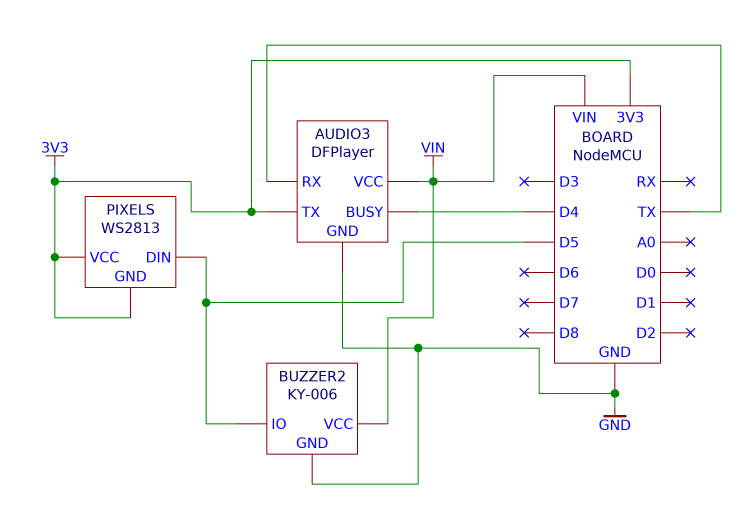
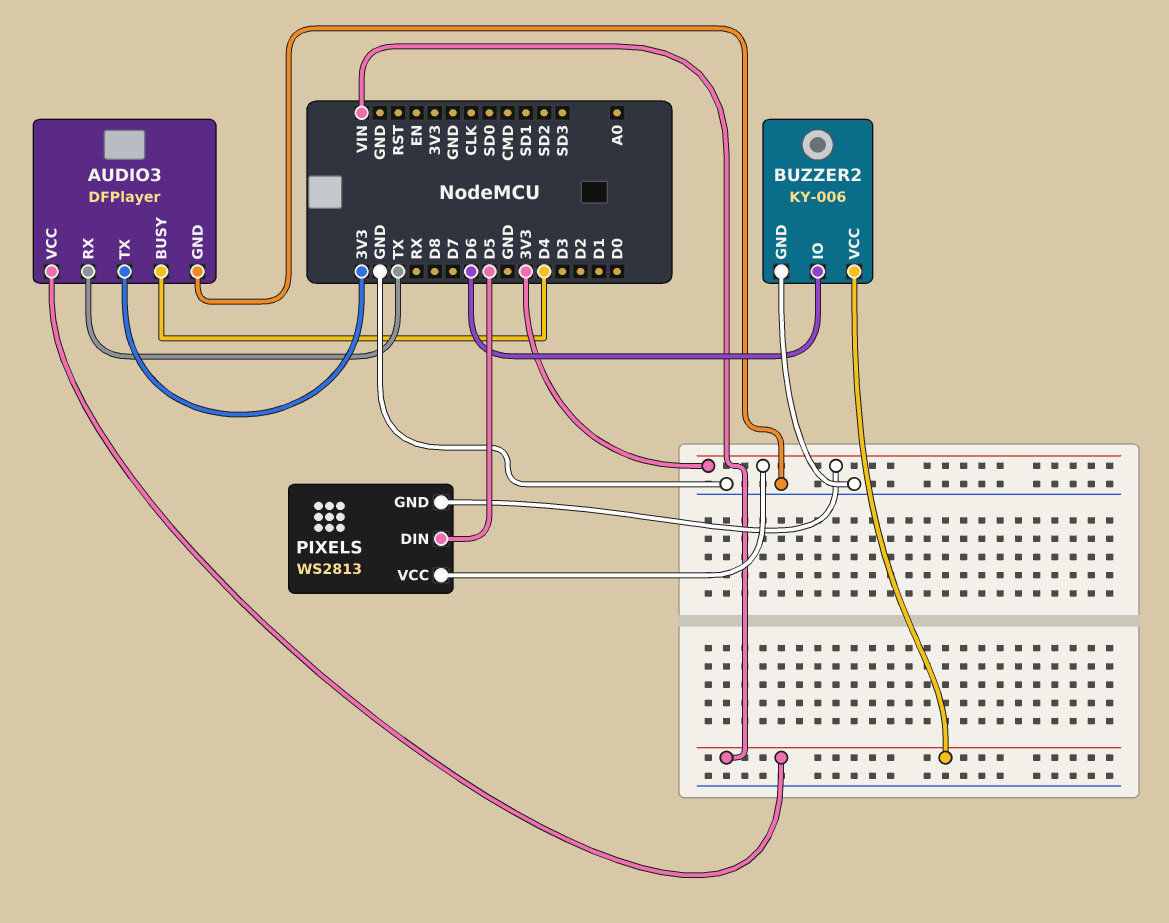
BUZZER2 pin IO: D5 -> D6

